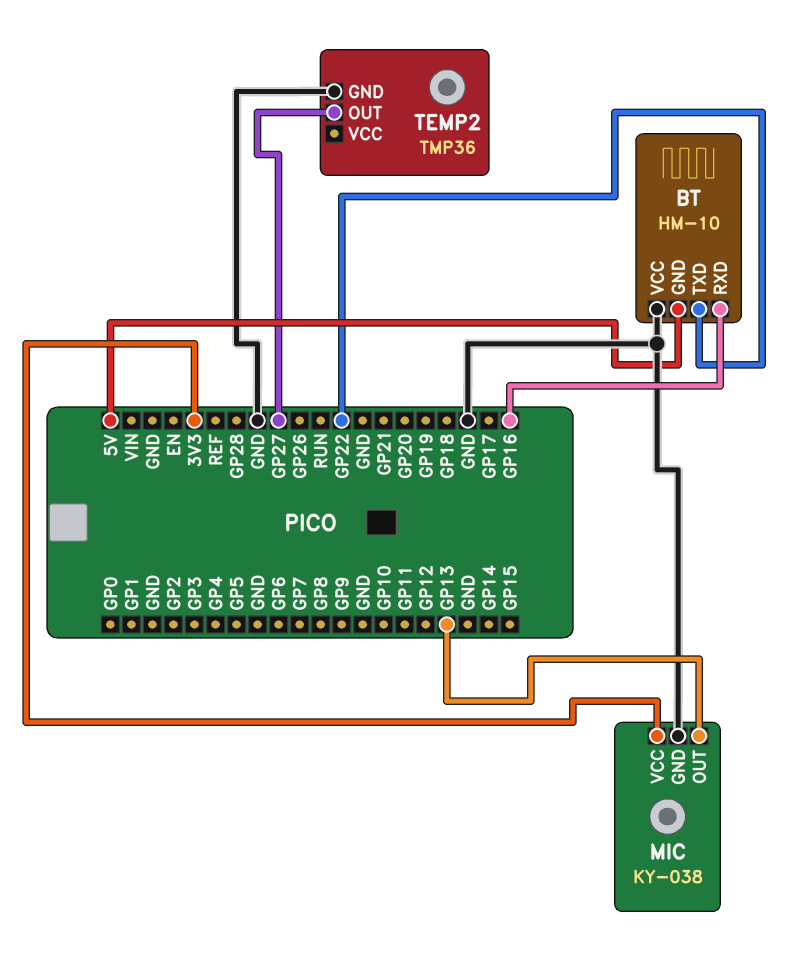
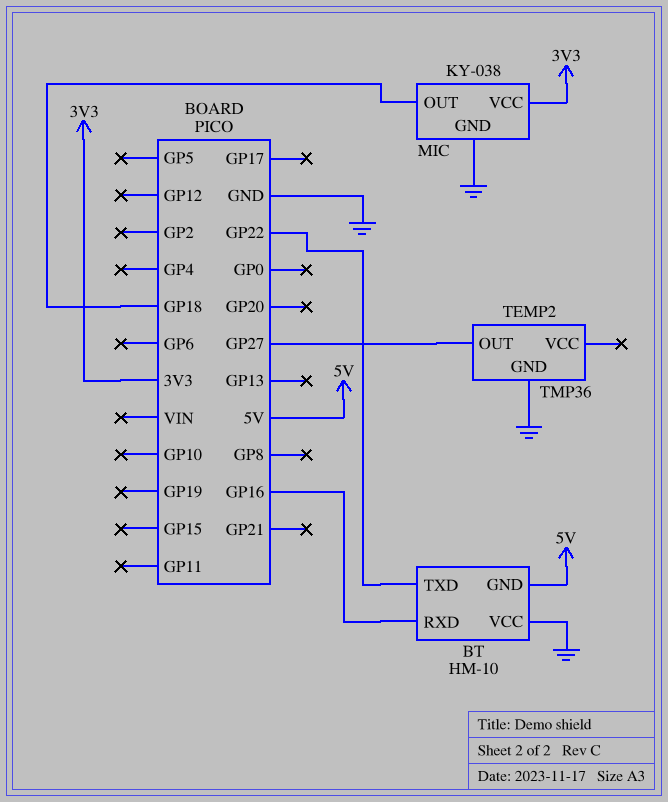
MIC pin OUT: GP13 -> GP18

